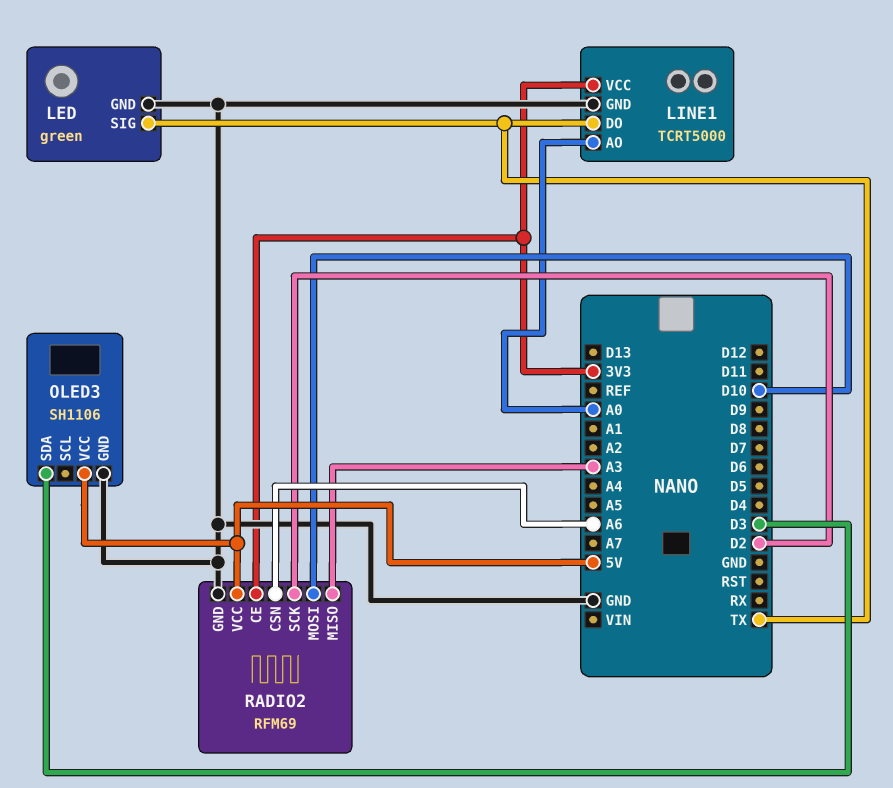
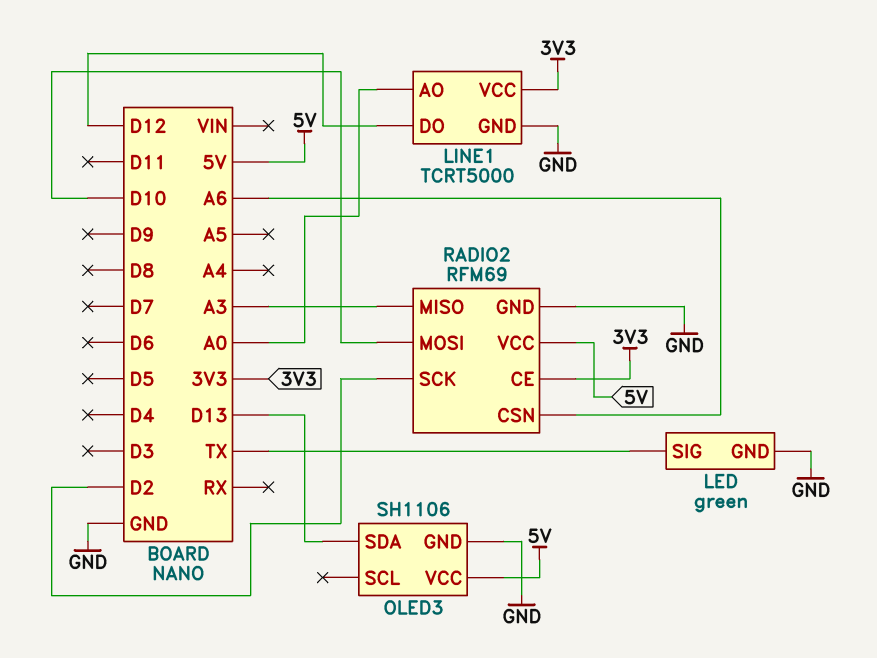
LINE1 pin DO: TX -> D12
OLED3 pin SDA: D3 -> D13

